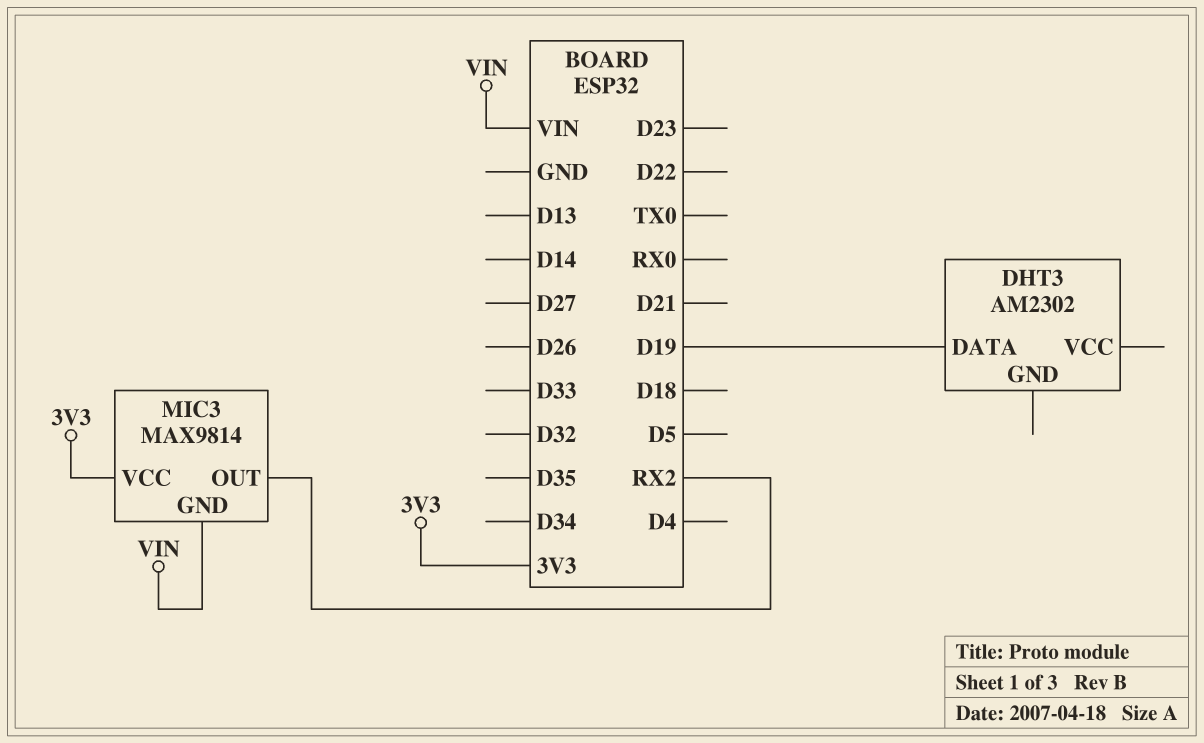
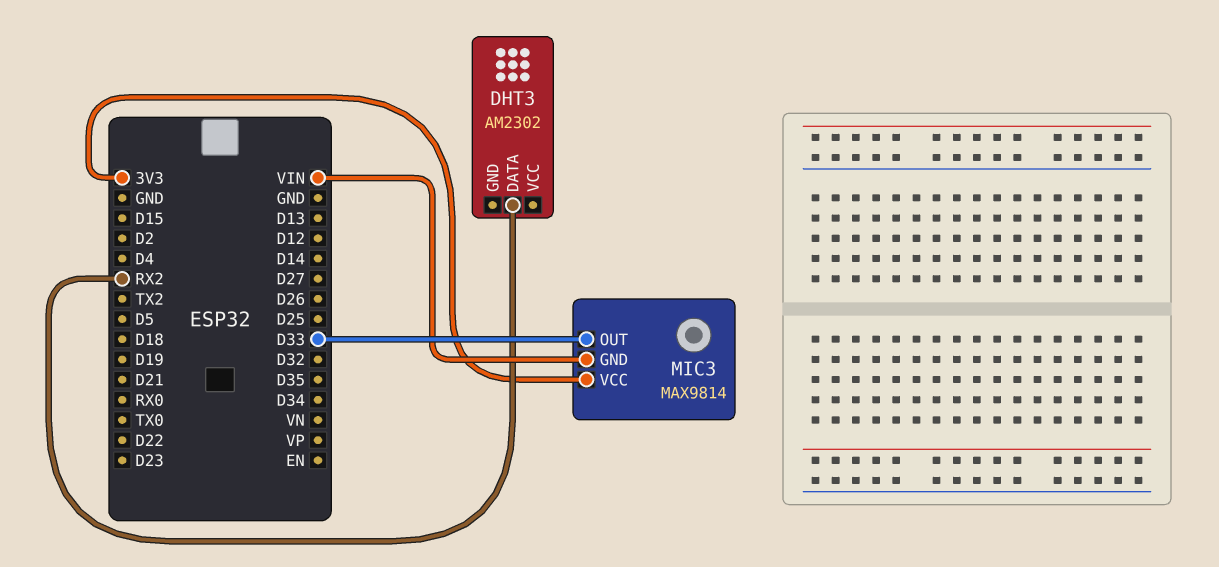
DHT3 pin DATA: D19 -> RX2
MIC3 pin OUT: RX2 -> D33

